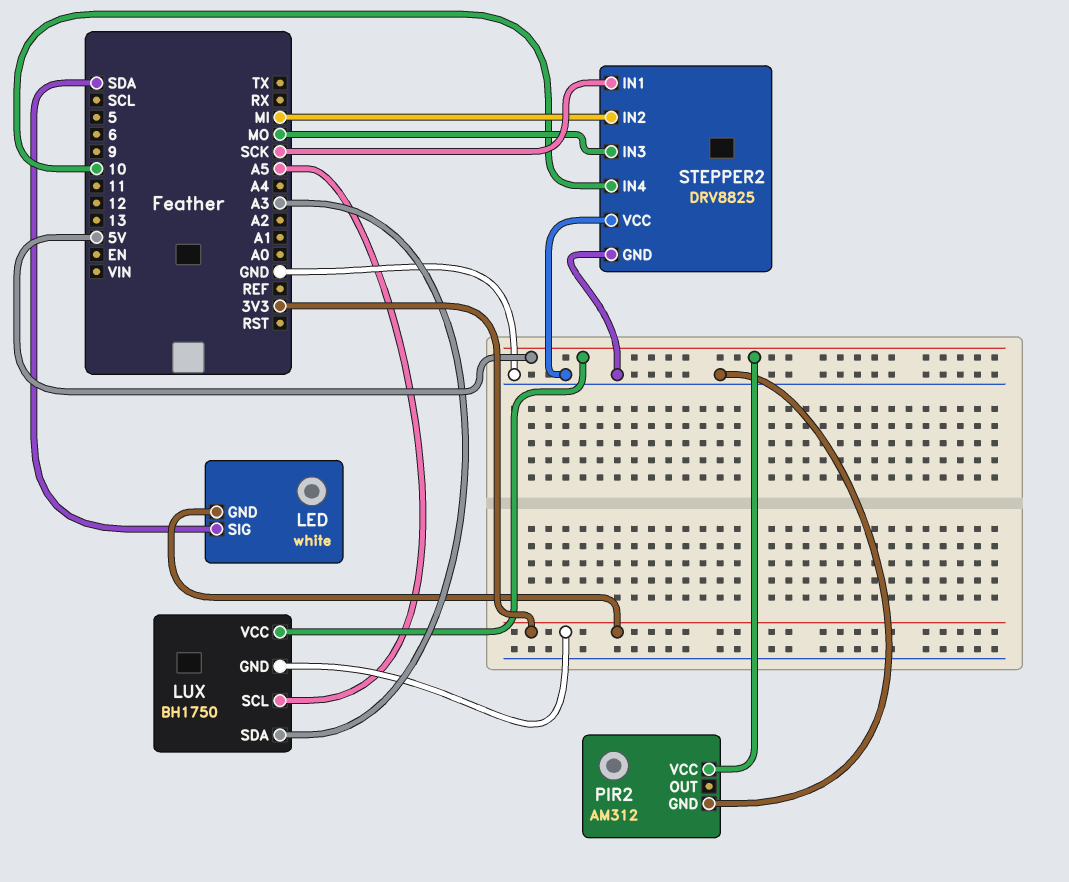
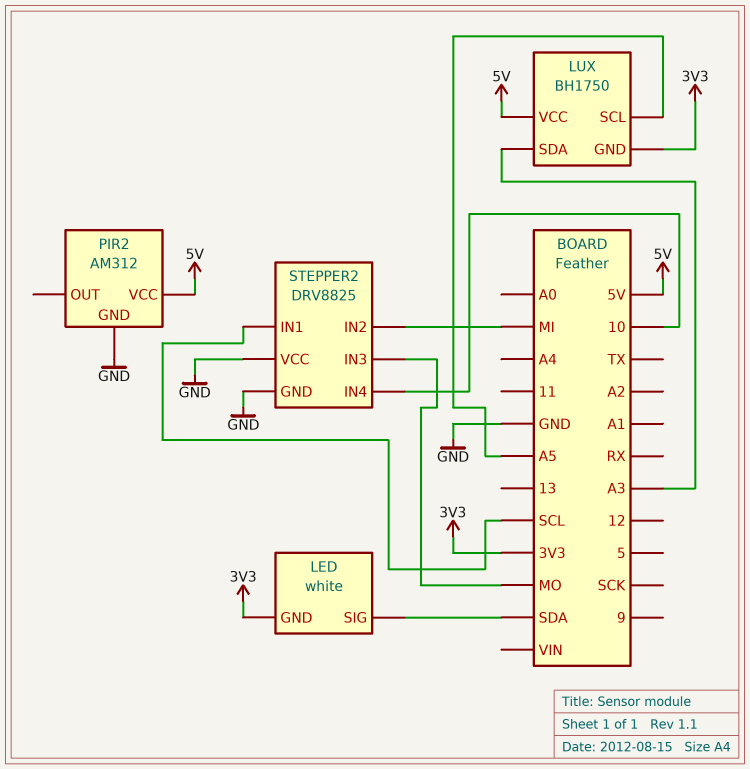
STEPPER2 pin IN1: SCK -> SCL

